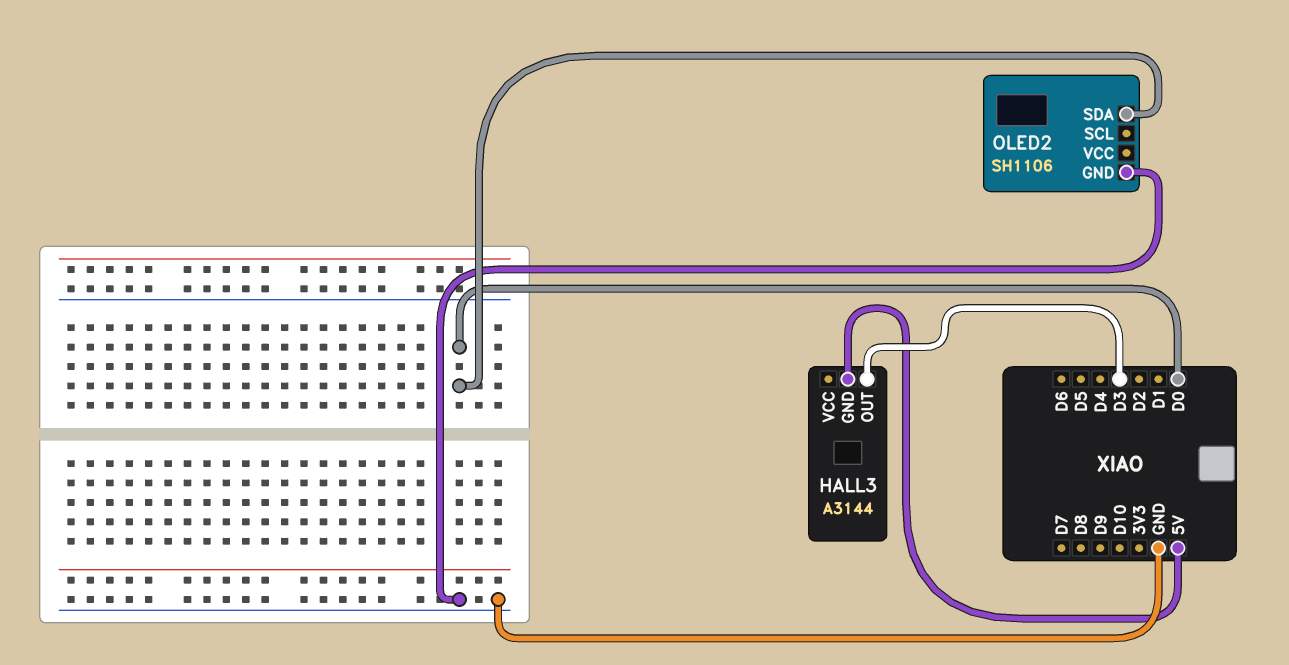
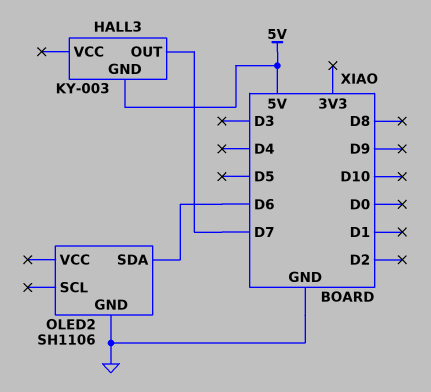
HALL3: A3144 -> KY-003
HALL3 pin OUT: D3 -> D7
OLED2 pin SDA: D0 -> D6

